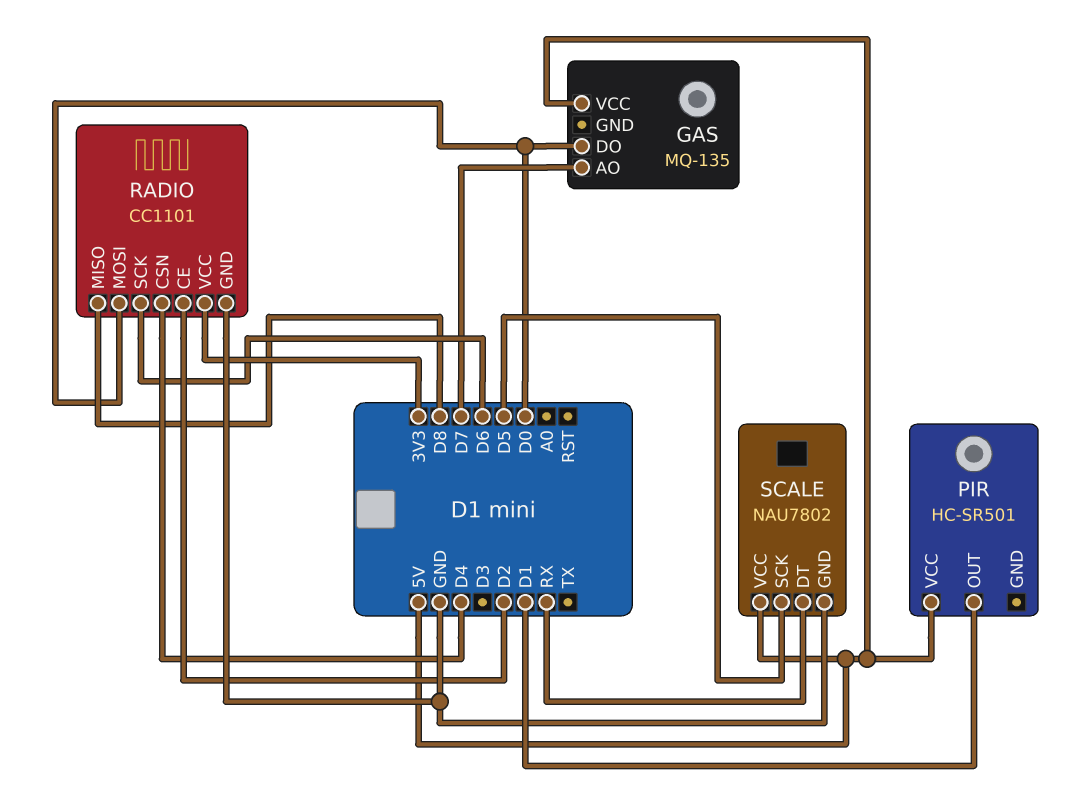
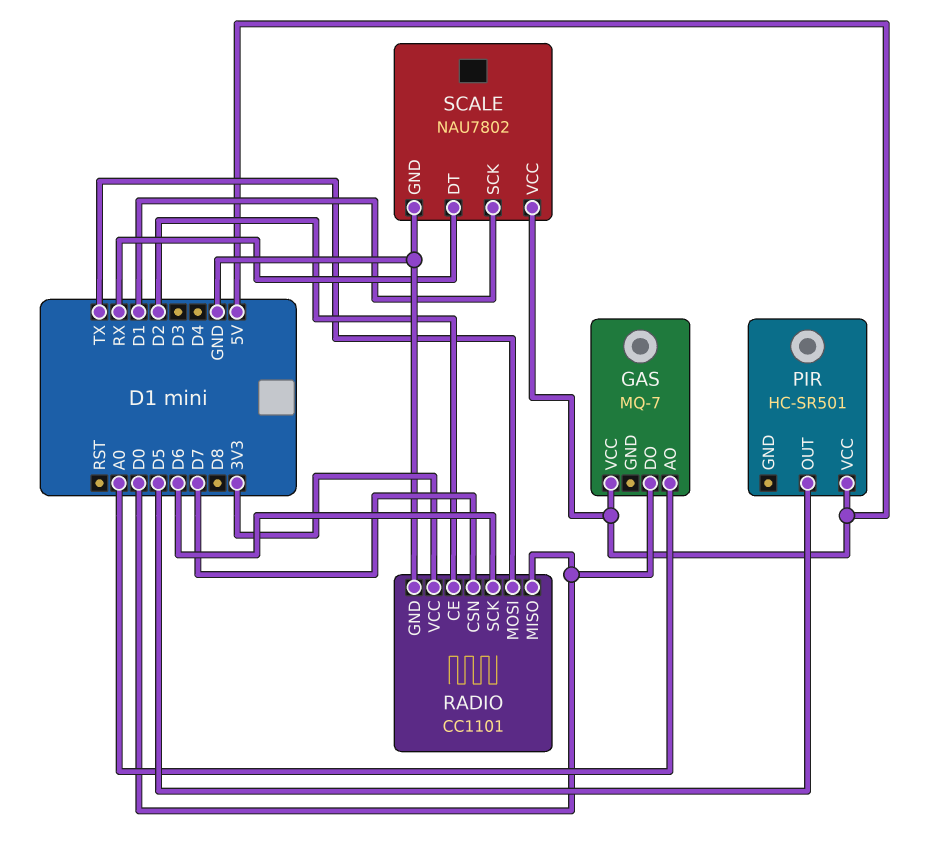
GAS: MQ-135 -> MQ-7
GAS pin AO: D7 -> A0
PIR pin OUT: D1 -> D5
RADIO pin CSN: D4 -> D7
RADIO pin MISO: D8 -> D0
RADIO pin MOSI: D0 -> TX
SCALE pin SCK: D5 -> D1

